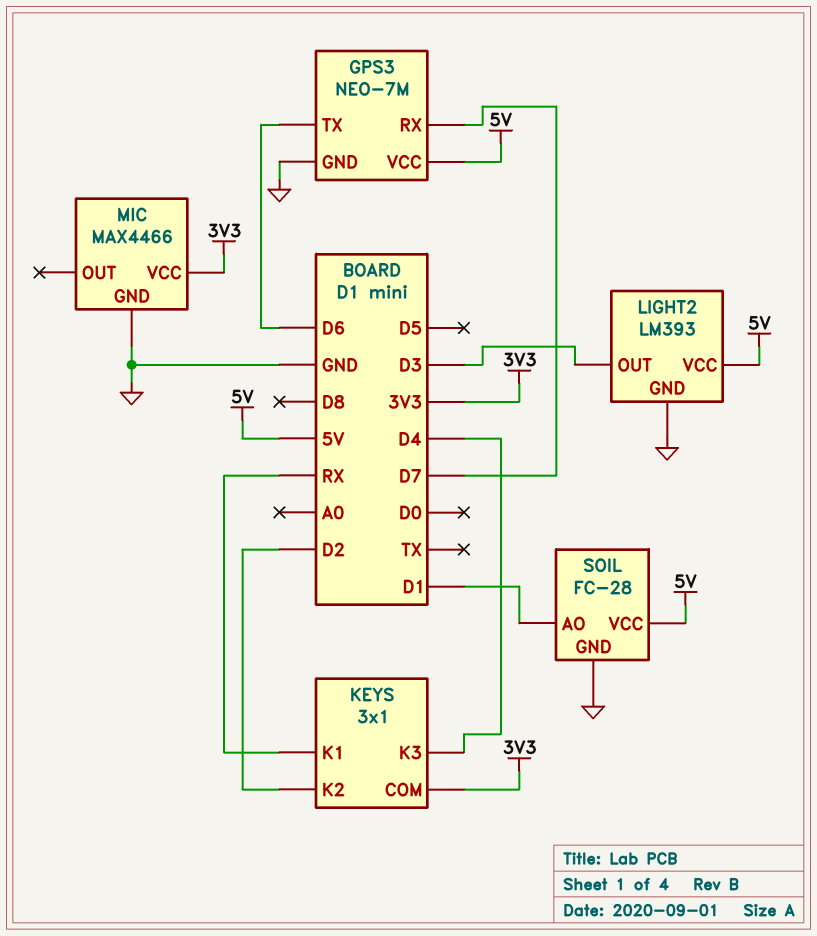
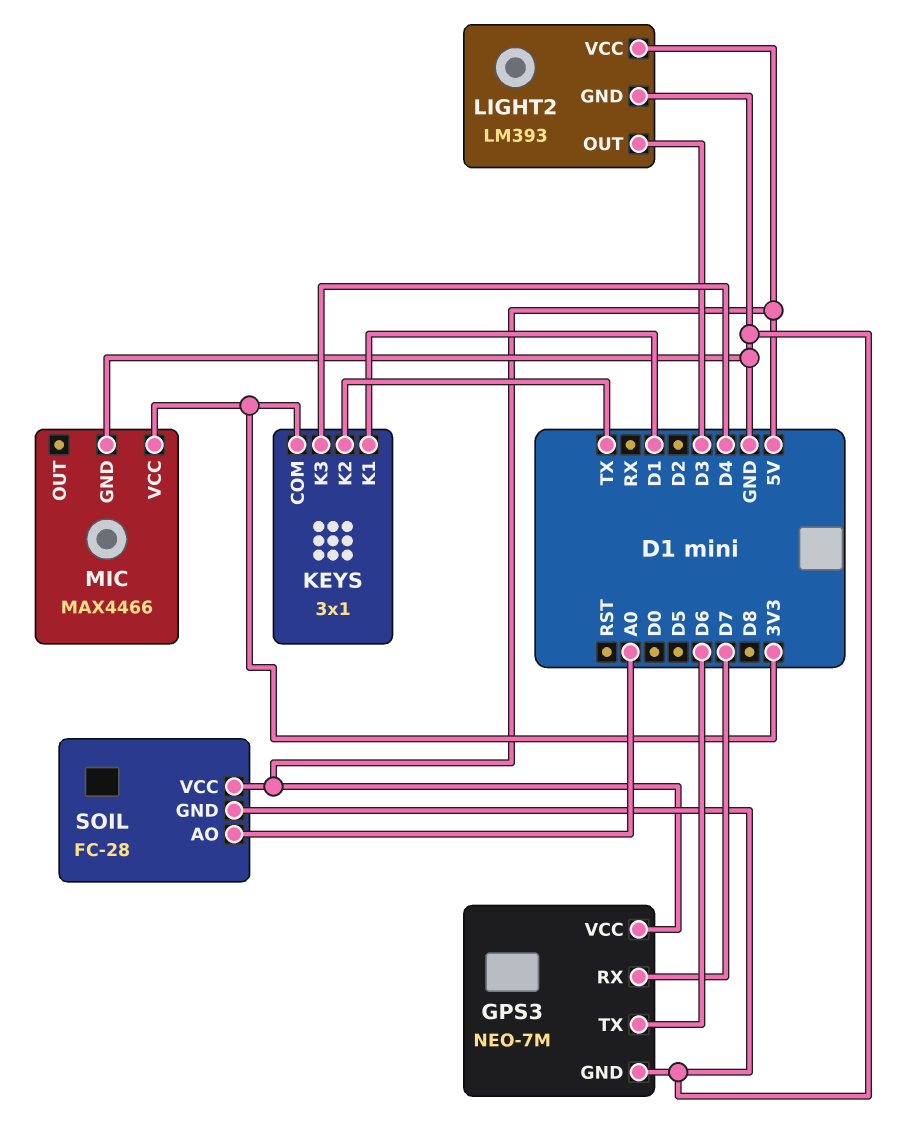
KEYS pin K1: RX -> D1
KEYS pin K2: D2 -> TX
SOIL pin AO: D1 -> A0

